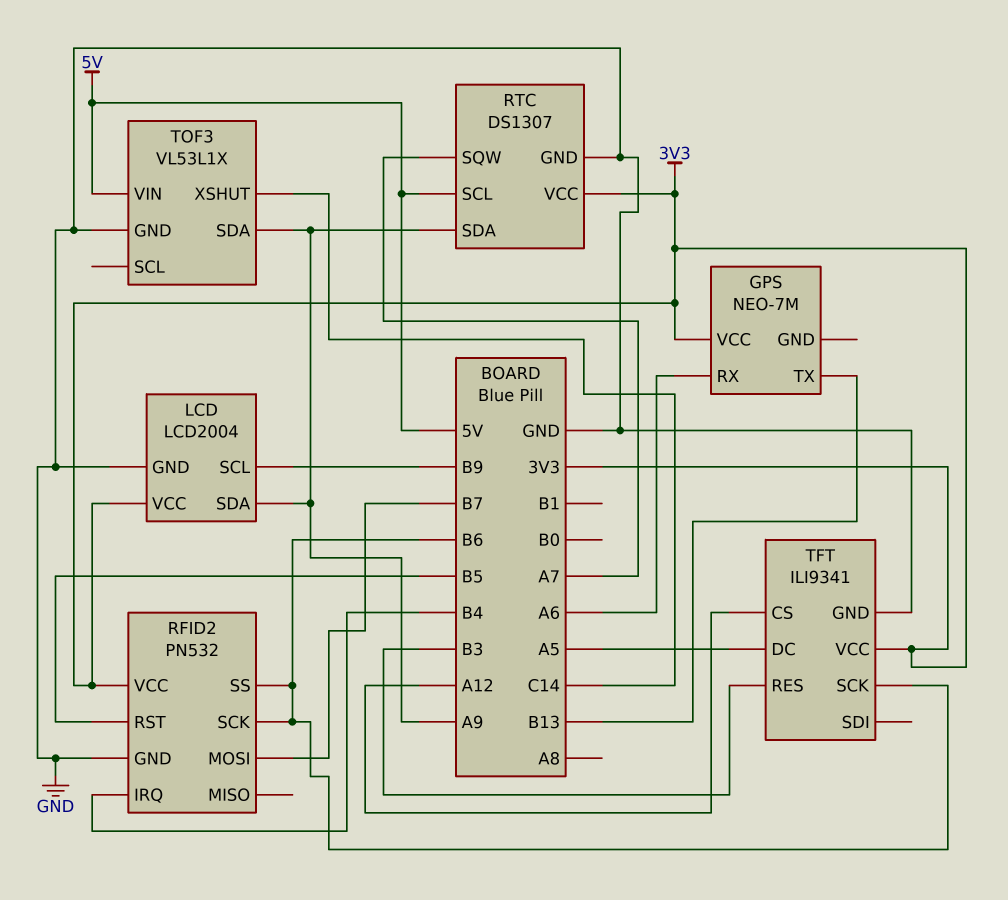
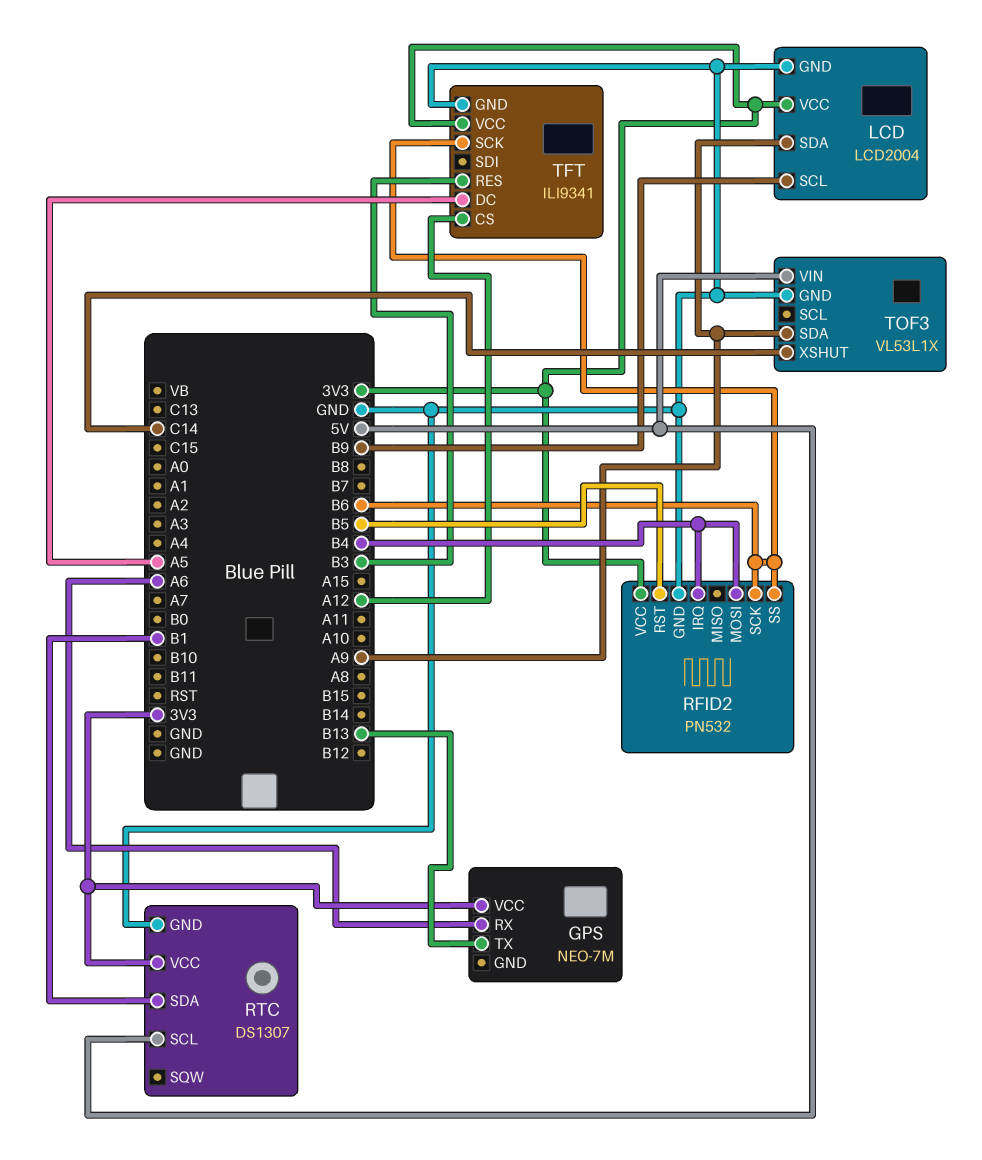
RFID2 pin MOSI: B7 -> B4
RTC pin SDA: A9 -> B1
RTC pin SQW: A7 -> none

